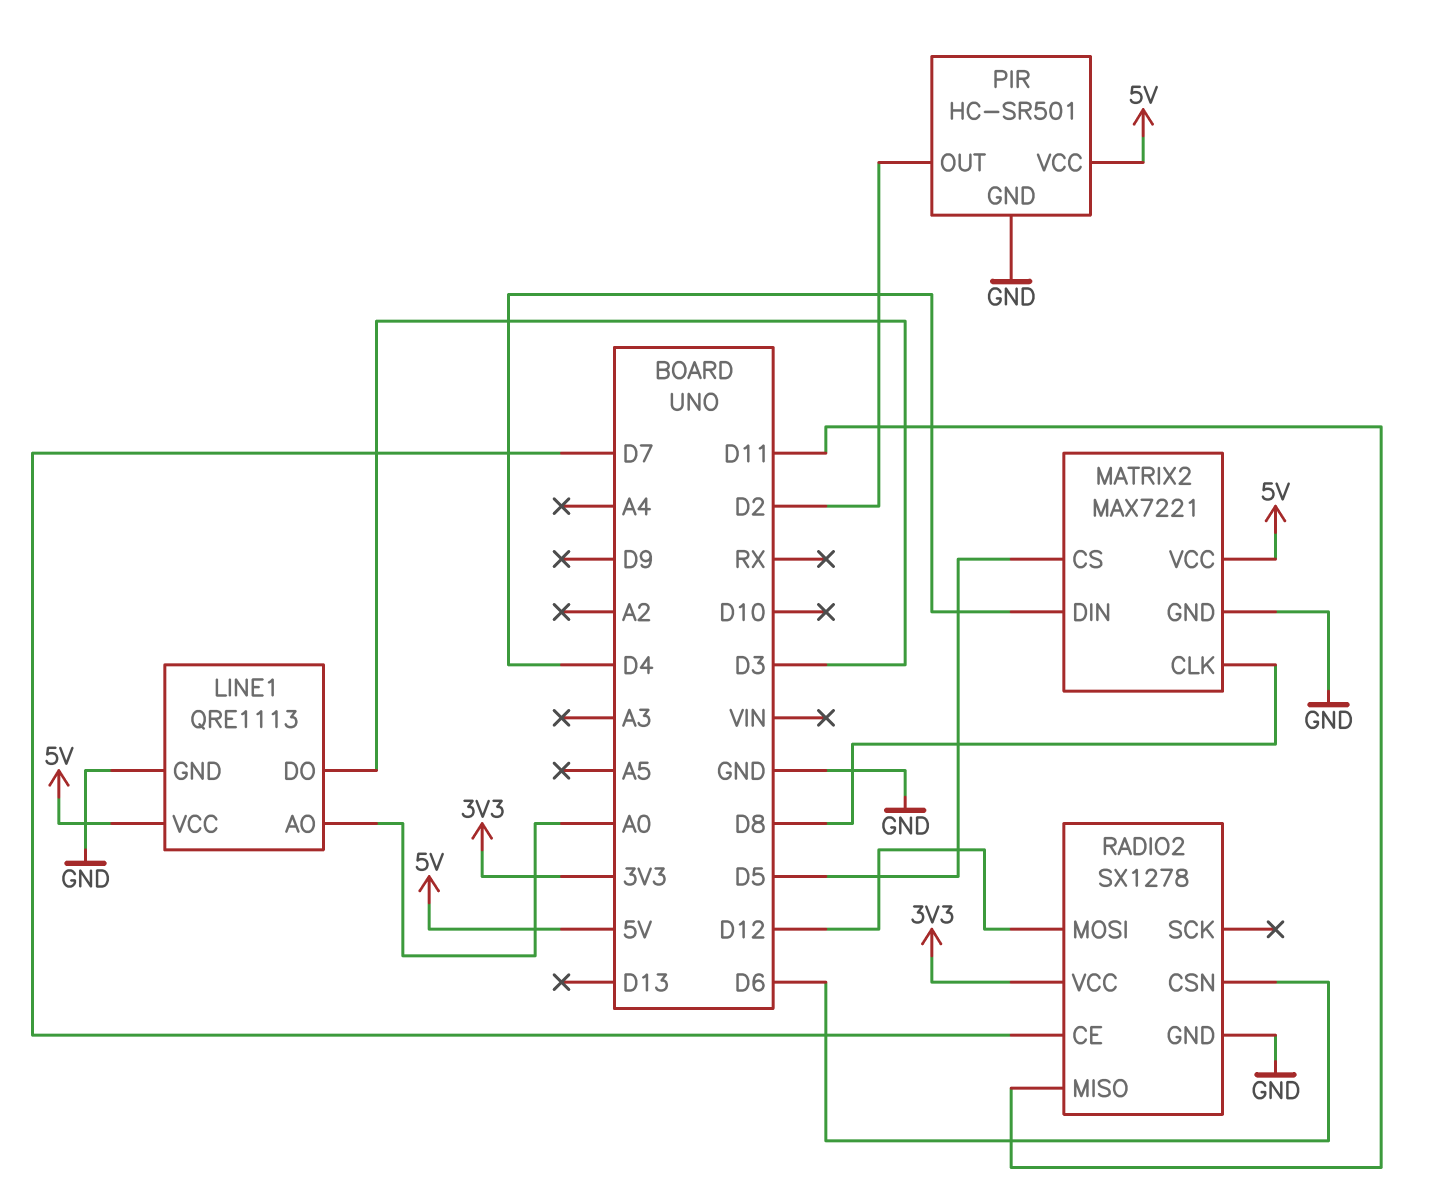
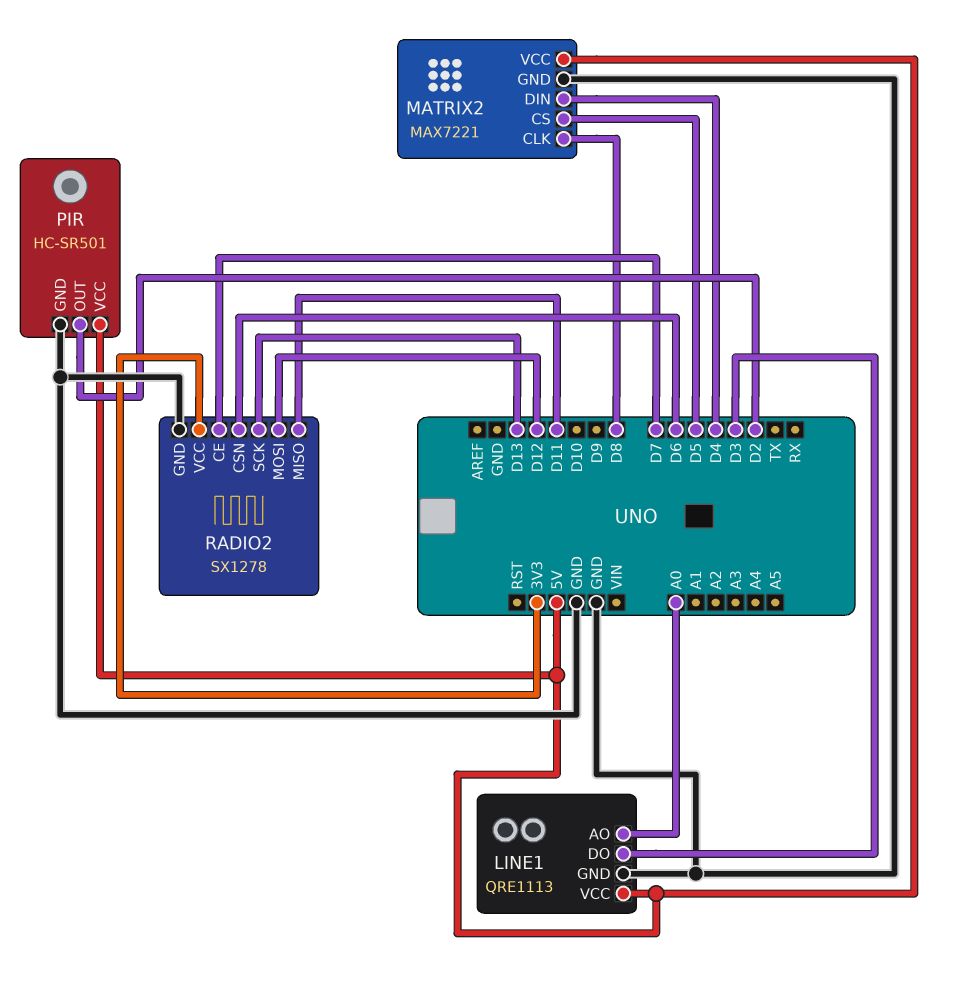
RADIO2 pin SCK: none -> D13

